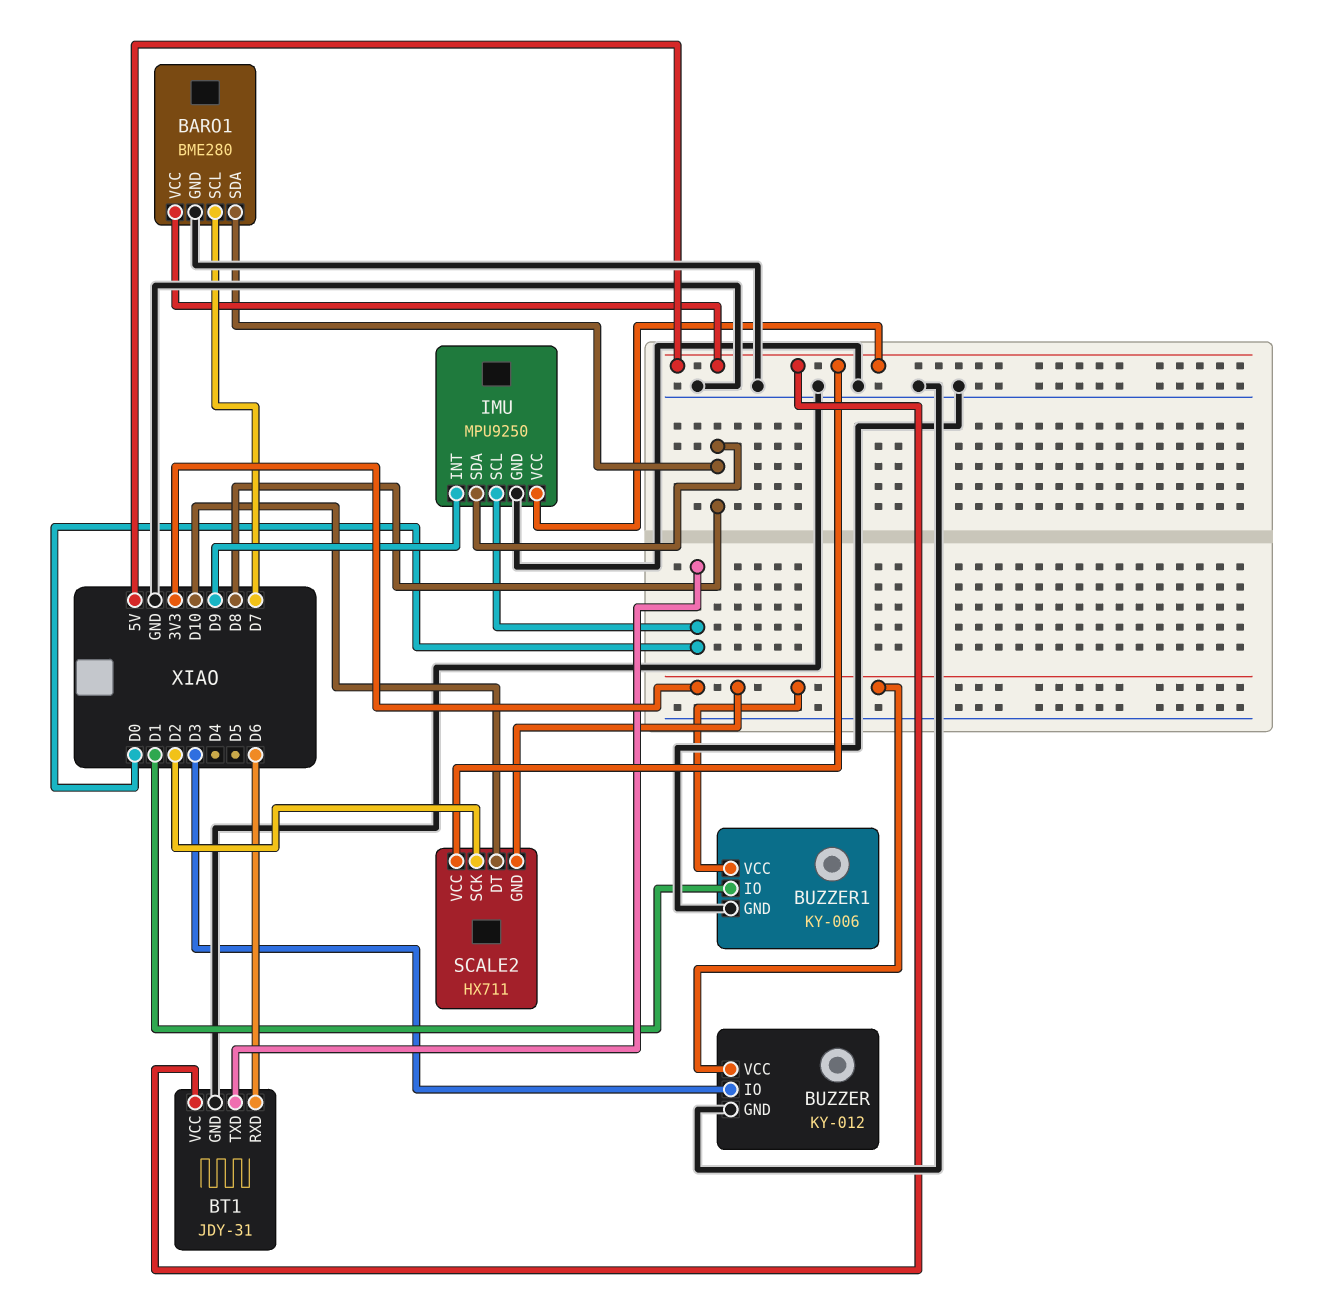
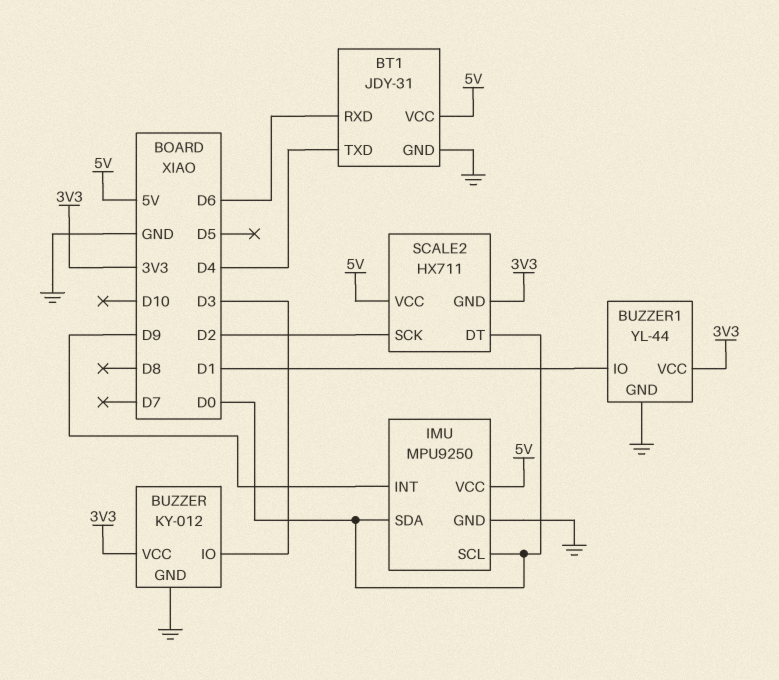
BARO1: BME280 -> none
BARO1 pin GND: GND -> none
BARO1 pin SCL: D7 -> none
BARO1 pin SDA: D8 -> none
BARO1 pin VCC: 5V -> none
BT1 pin TXD: D0 -> D4
BUZZER1: KY-006 -> YL-44
IMU pin SDA: D8 -> D0
SCALE2 pin DT: D10 -> D0

